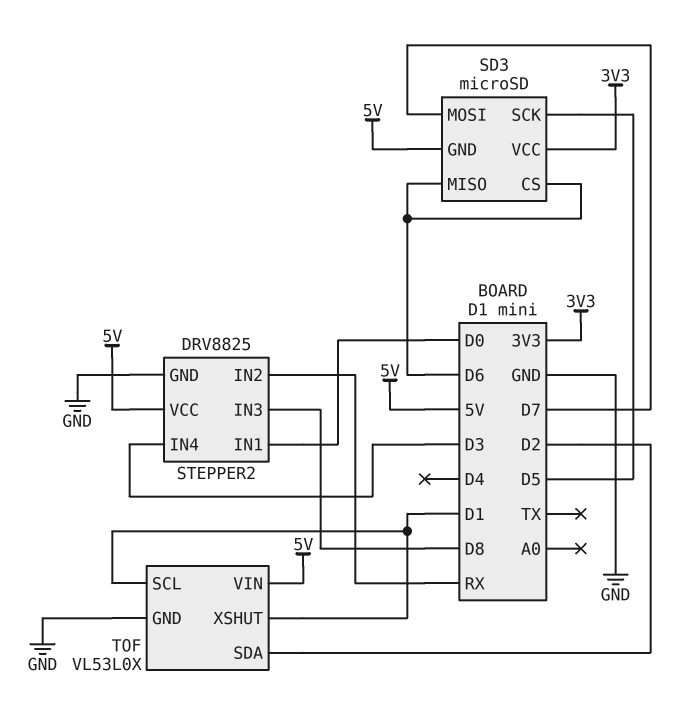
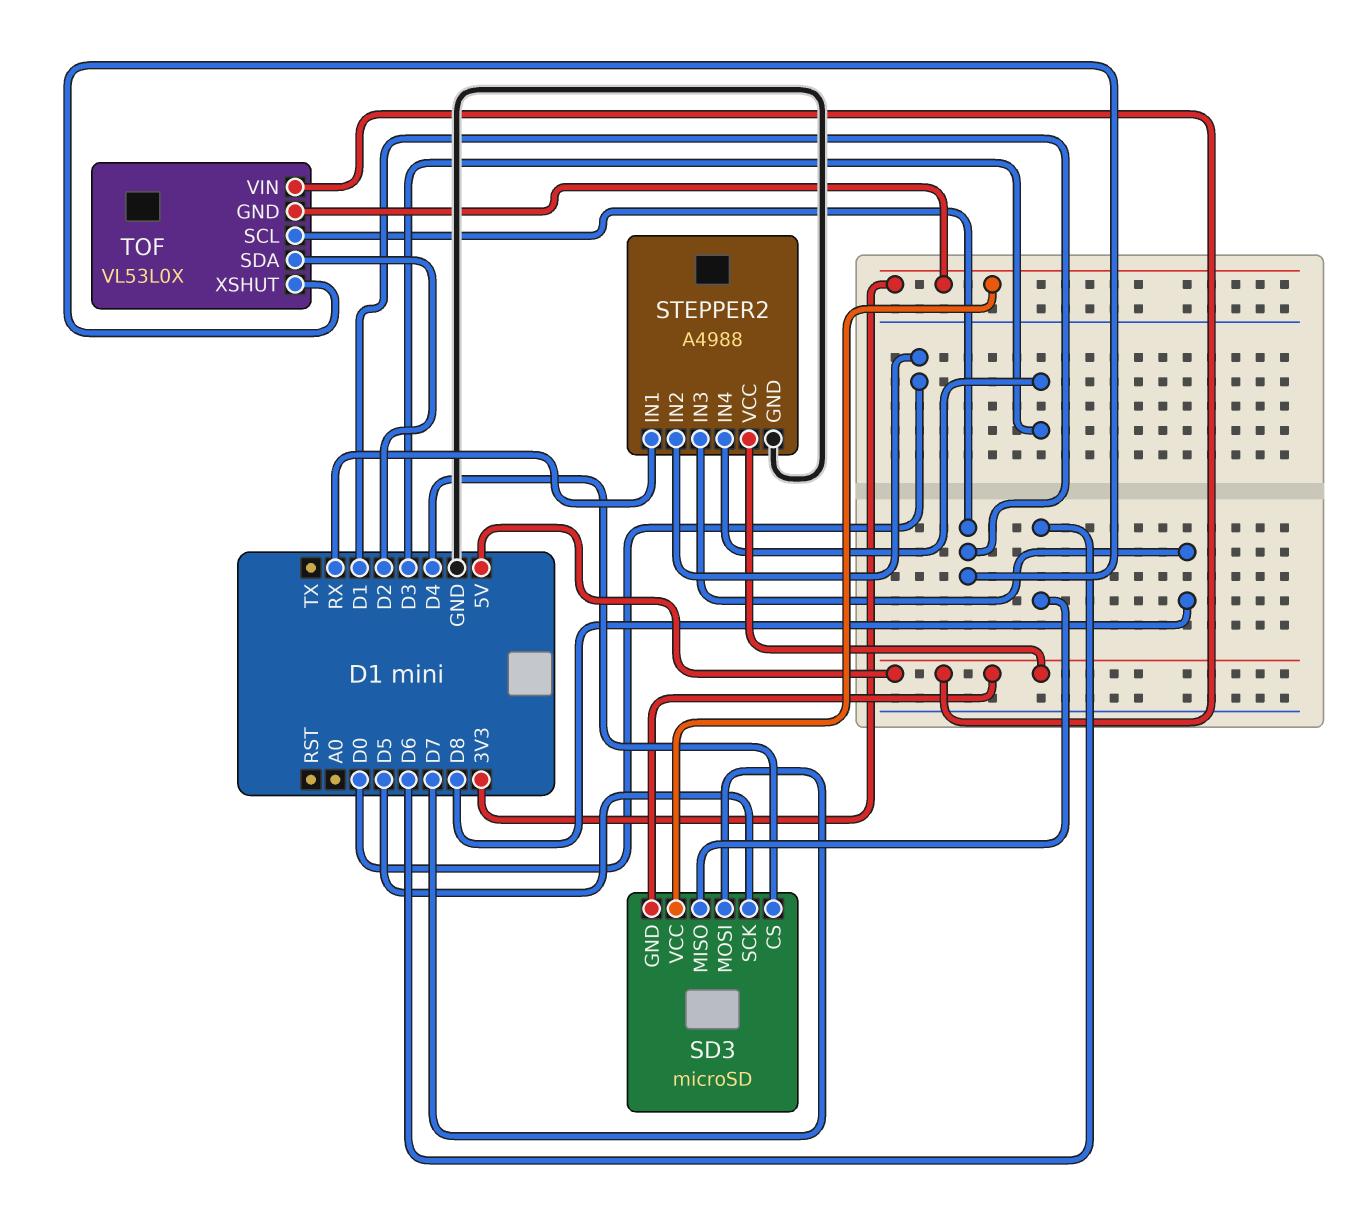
SD3 pin CS: D6 -> D4
STEPPER2: DRV8825 -> A4988
STEPPER2 pin IN1: D0 -> RX
STEPPER2 pin IN2: RX -> D0
TOF pin GND: GND -> 3V3

